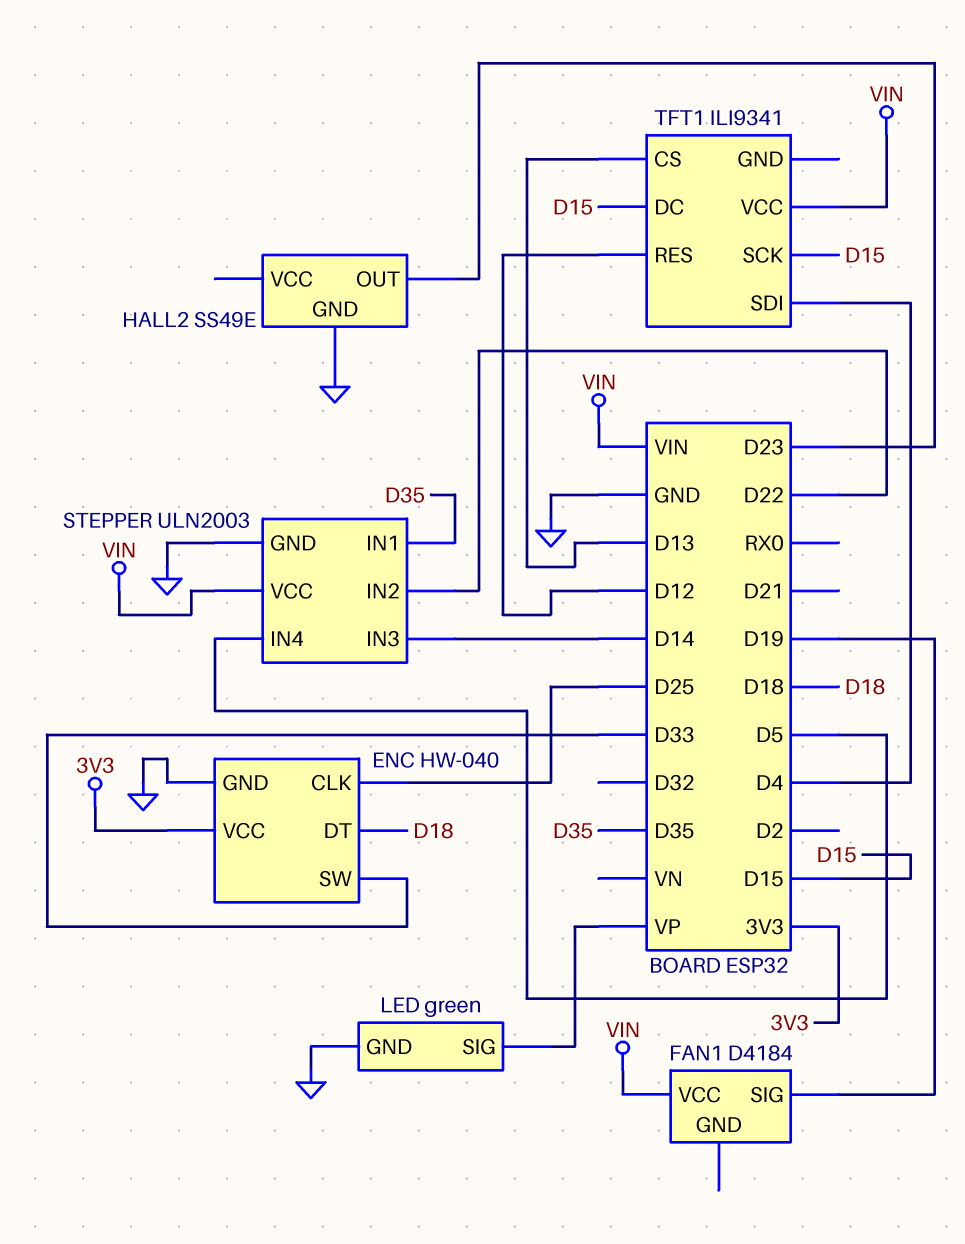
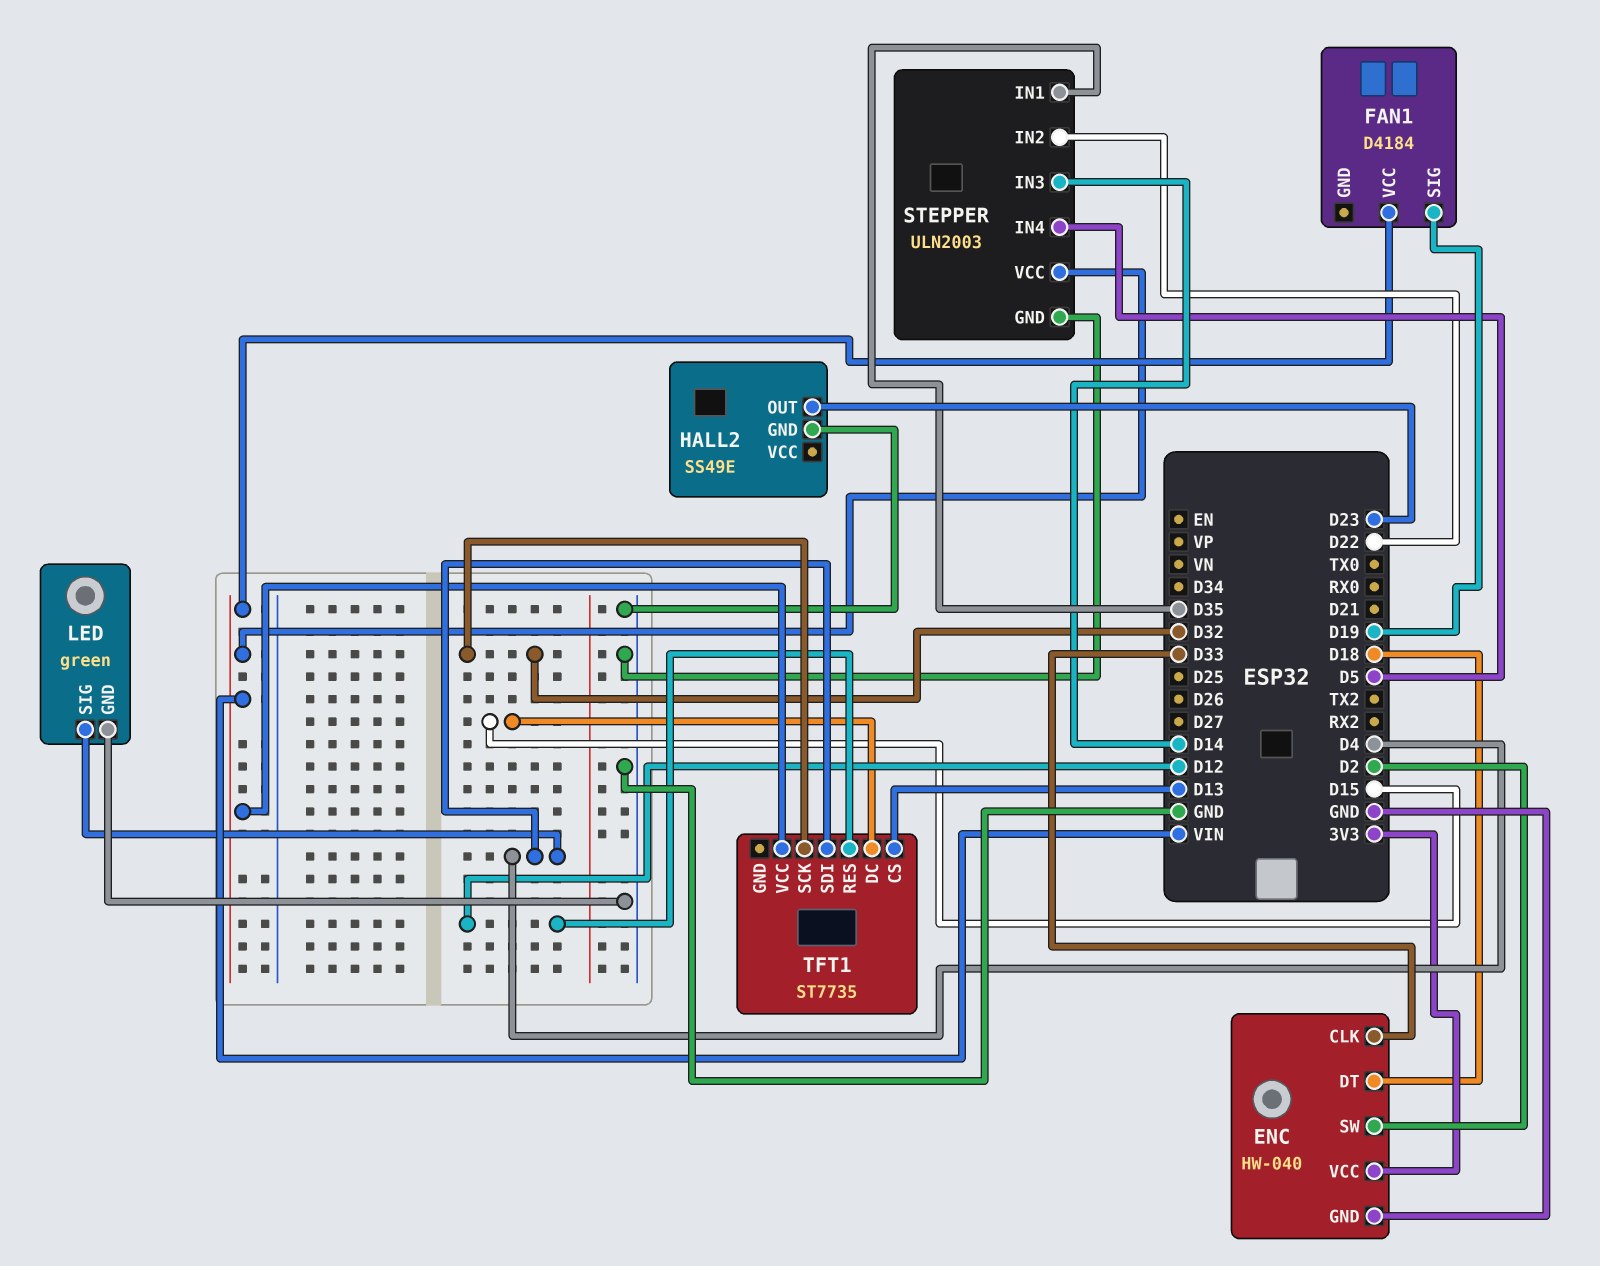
ENC pin CLK: D25 -> D33
ENC pin SW: D33 -> D2
LED pin SIG: VP -> D4
TFT1: ILI9341 -> ST7735
TFT1 pin SCK: D15 -> D32

